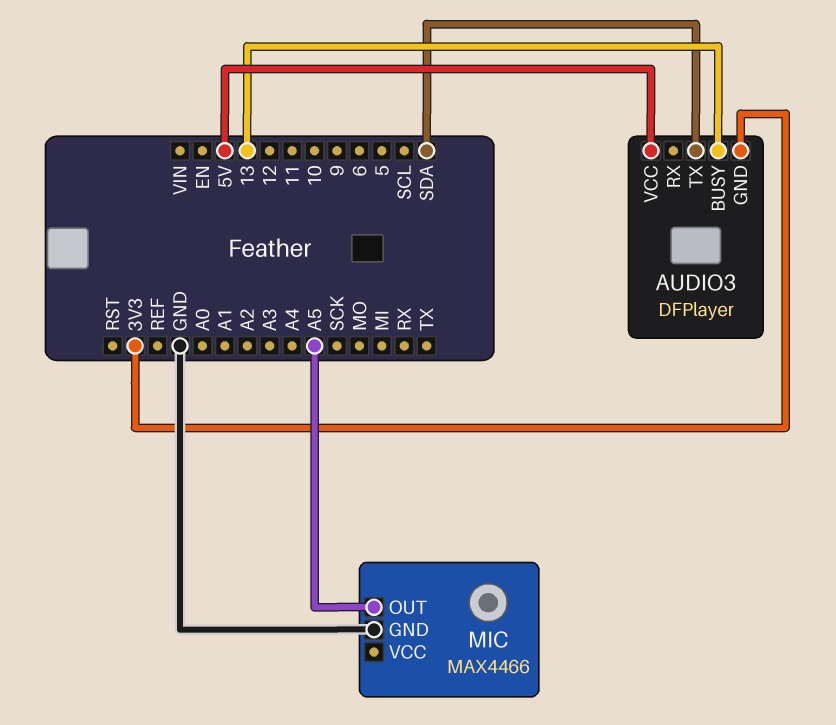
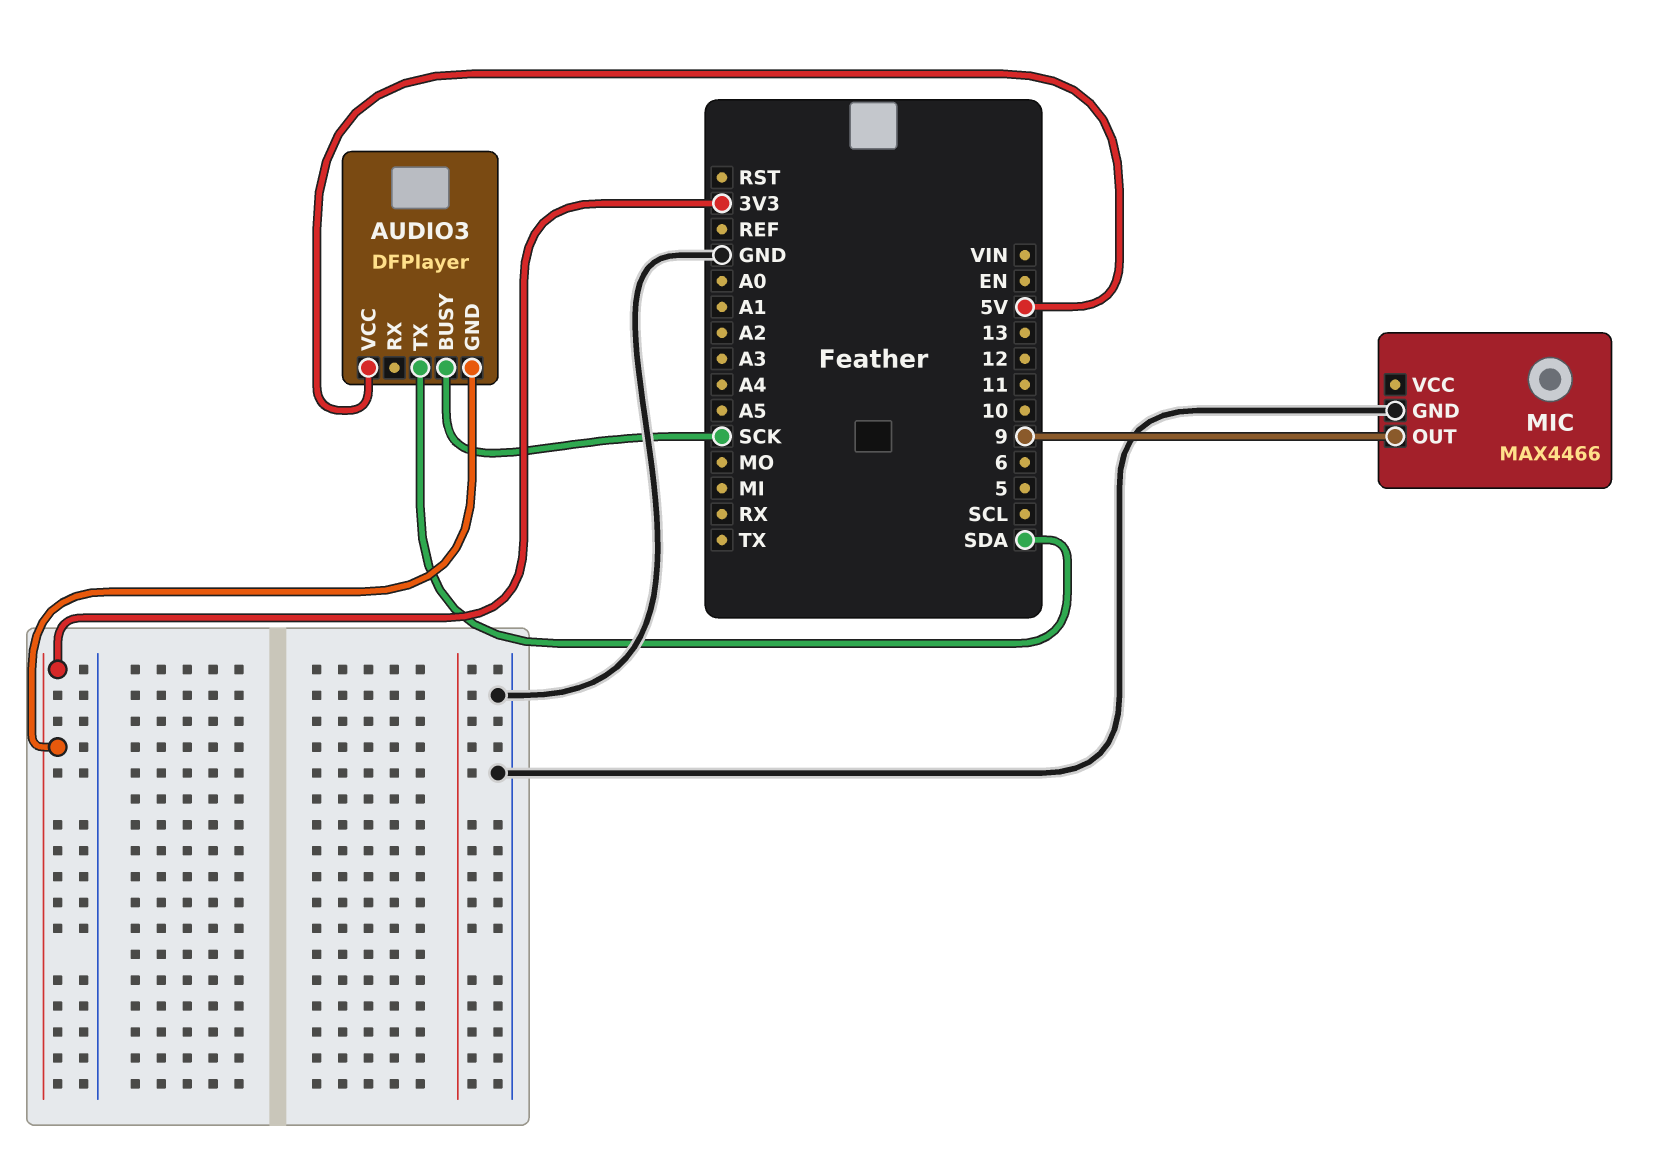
AUDIO3 pin BUSY: 13 -> SCK
MIC pin OUT: A5 -> 9

